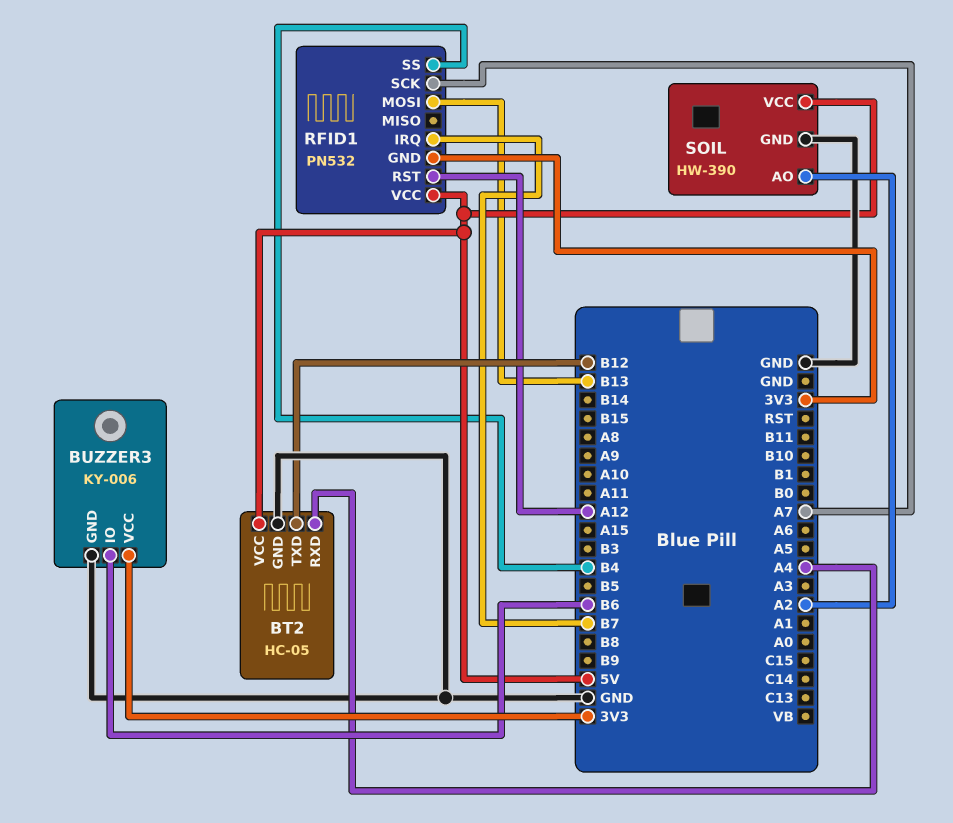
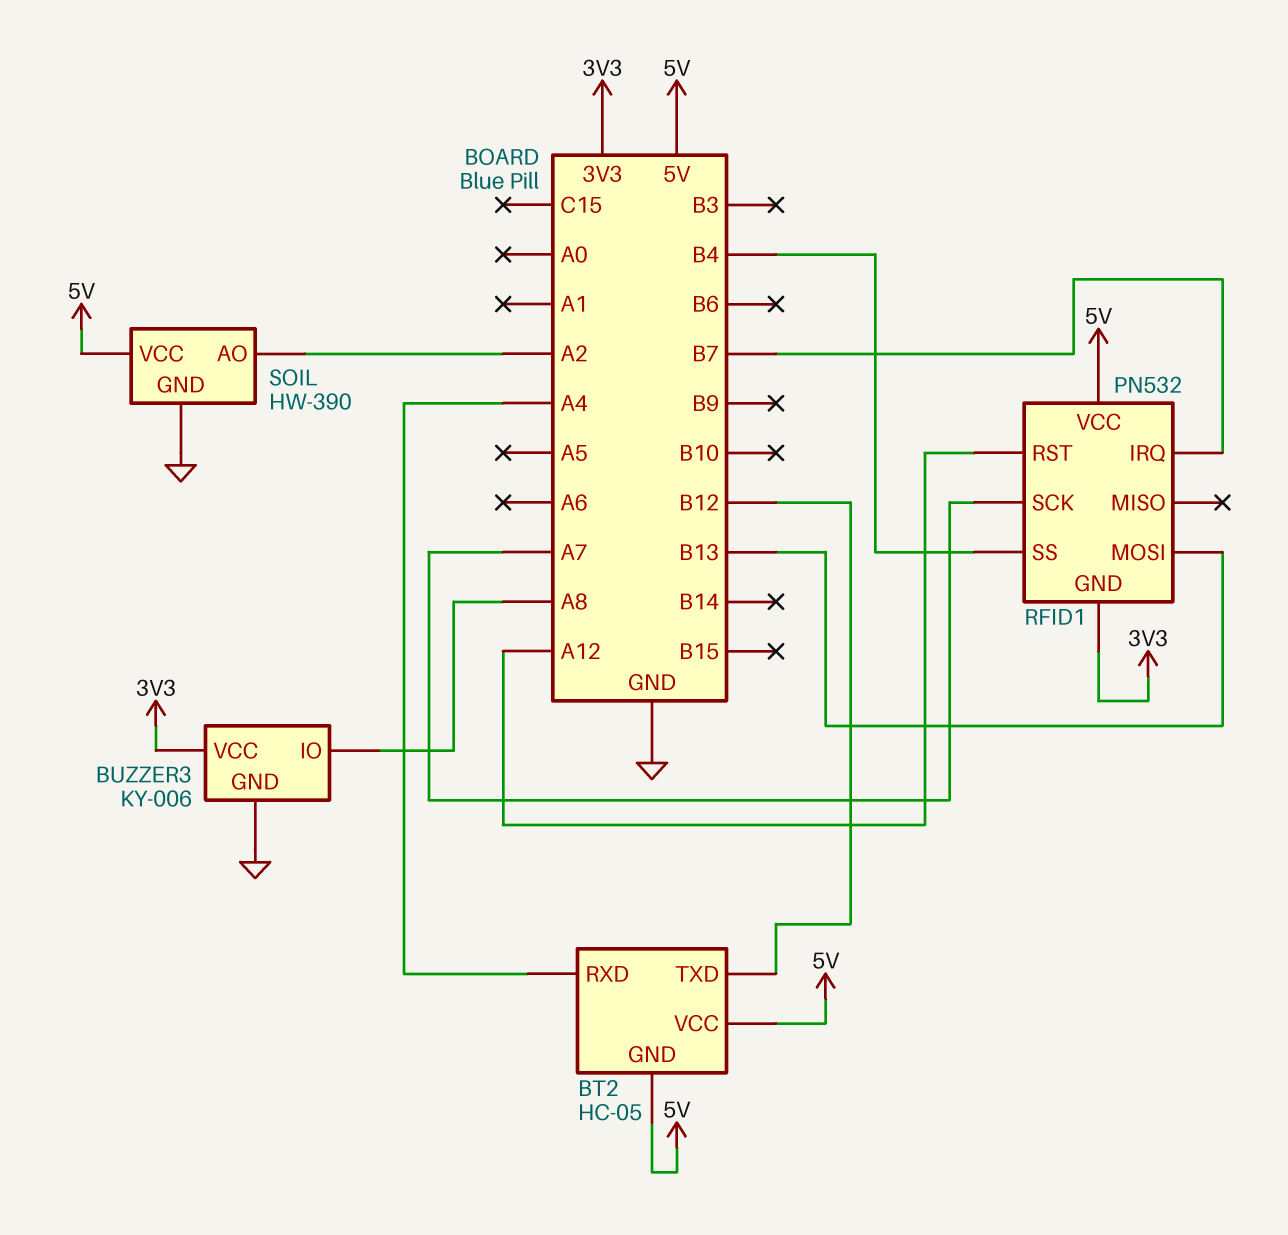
BT2 pin GND: GND -> 5V
BUZZER3 pin IO: B6 -> A8

